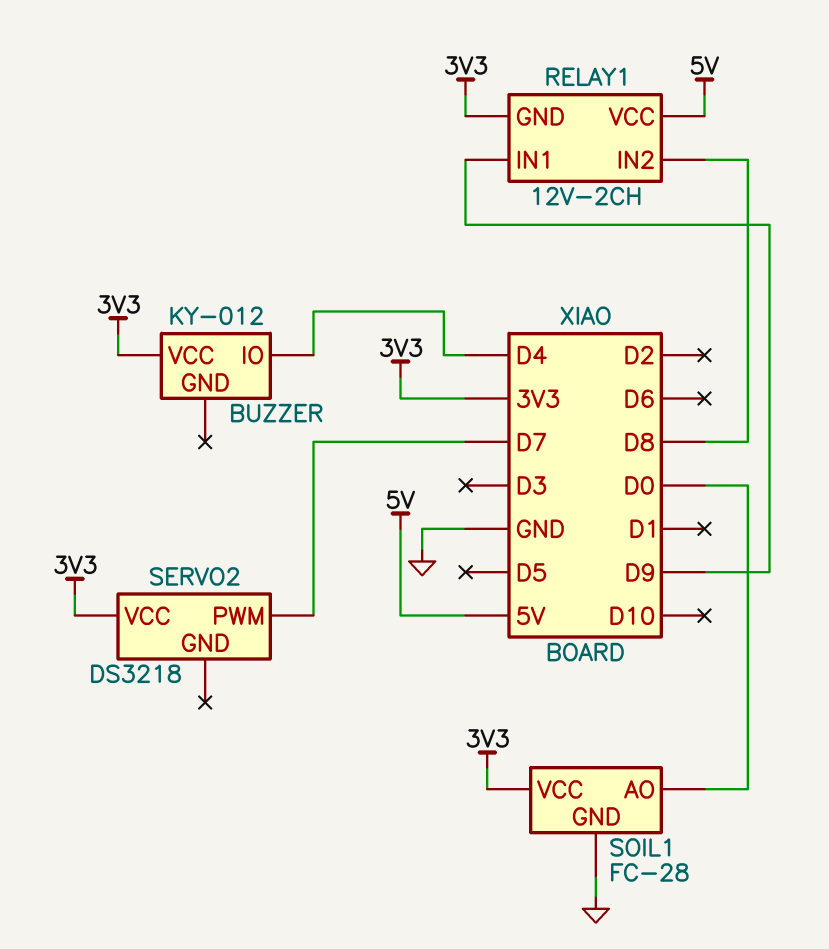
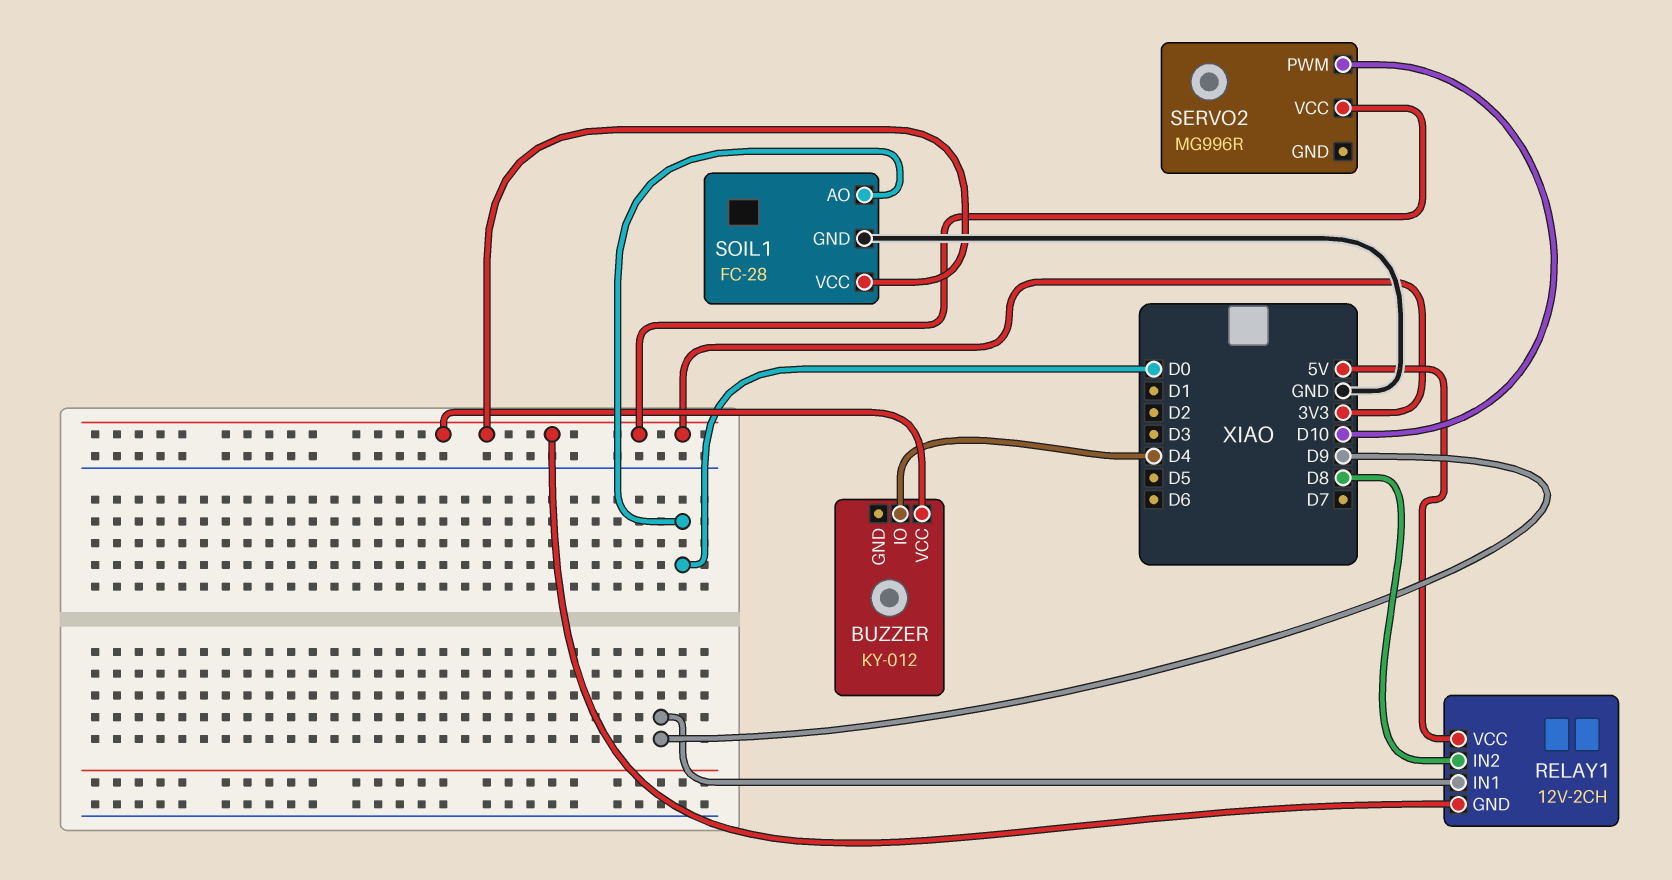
SERVO2: DS3218 -> MG996R
SERVO2 pin PWM: D7 -> D10

